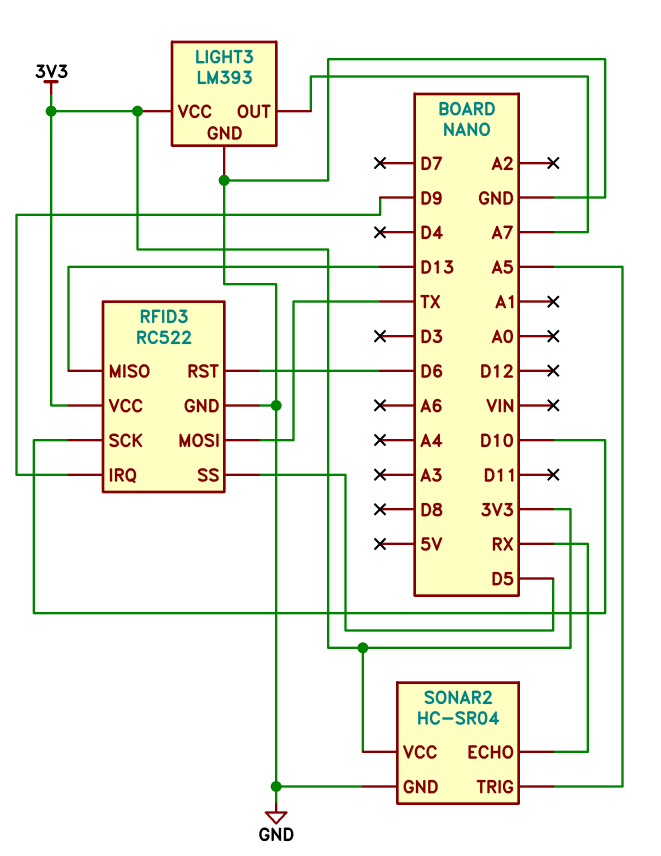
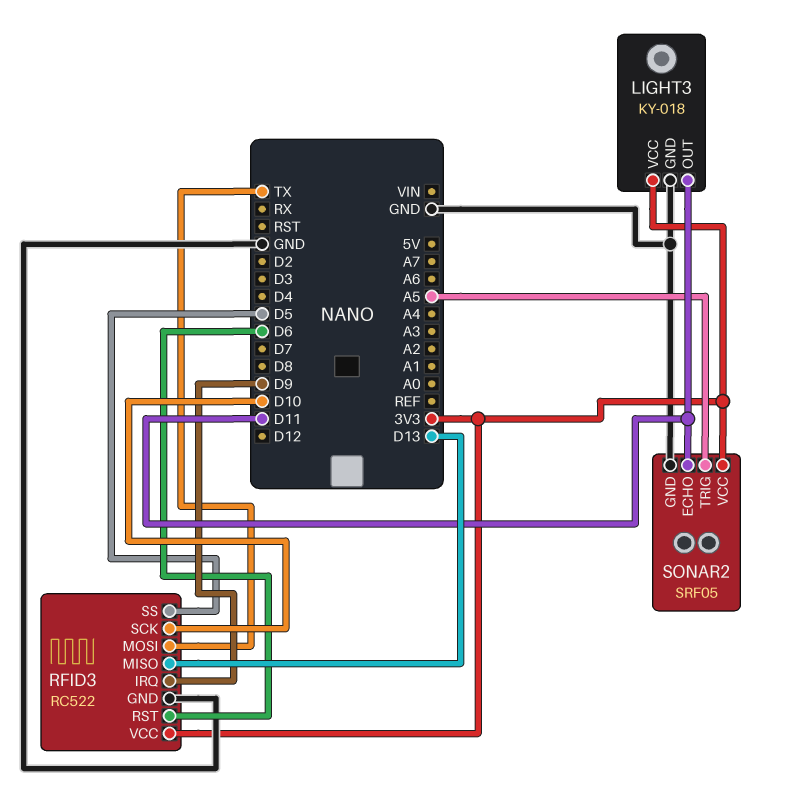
LIGHT3: LM393 -> KY-018
LIGHT3 pin OUT: A7 -> D11
SONAR2: HC-SR04 -> SRF05
SONAR2 pin ECHO: RX -> D11

